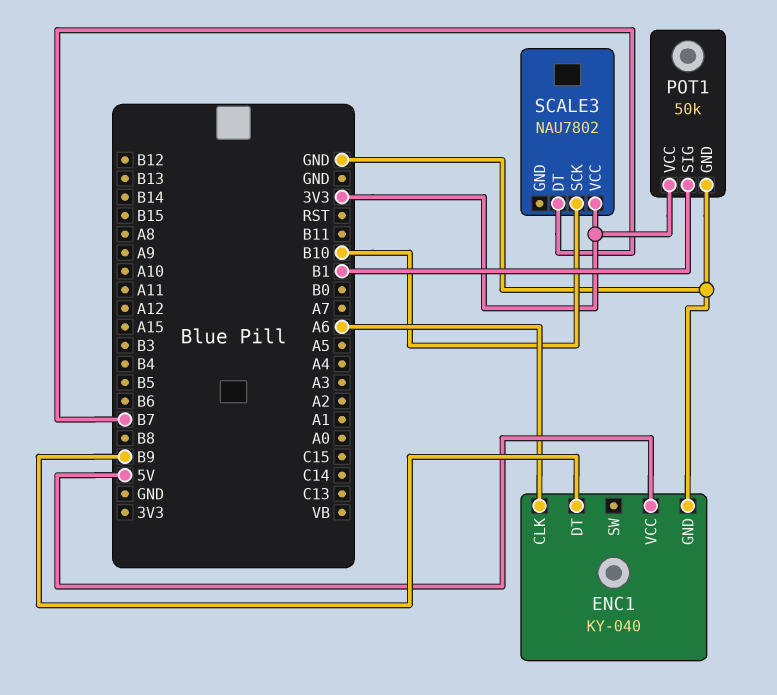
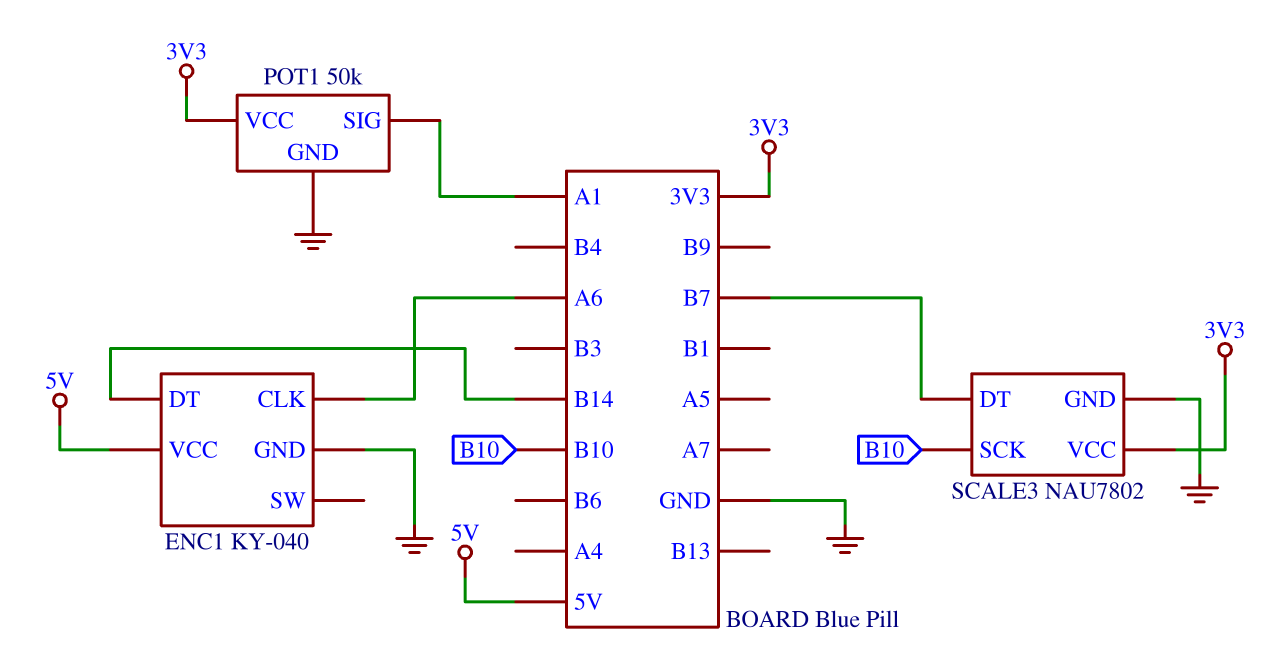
ENC1 pin DT: B9 -> B14
POT1 pin SIG: B1 -> A1
SCALE3 pin GND: none -> GND

